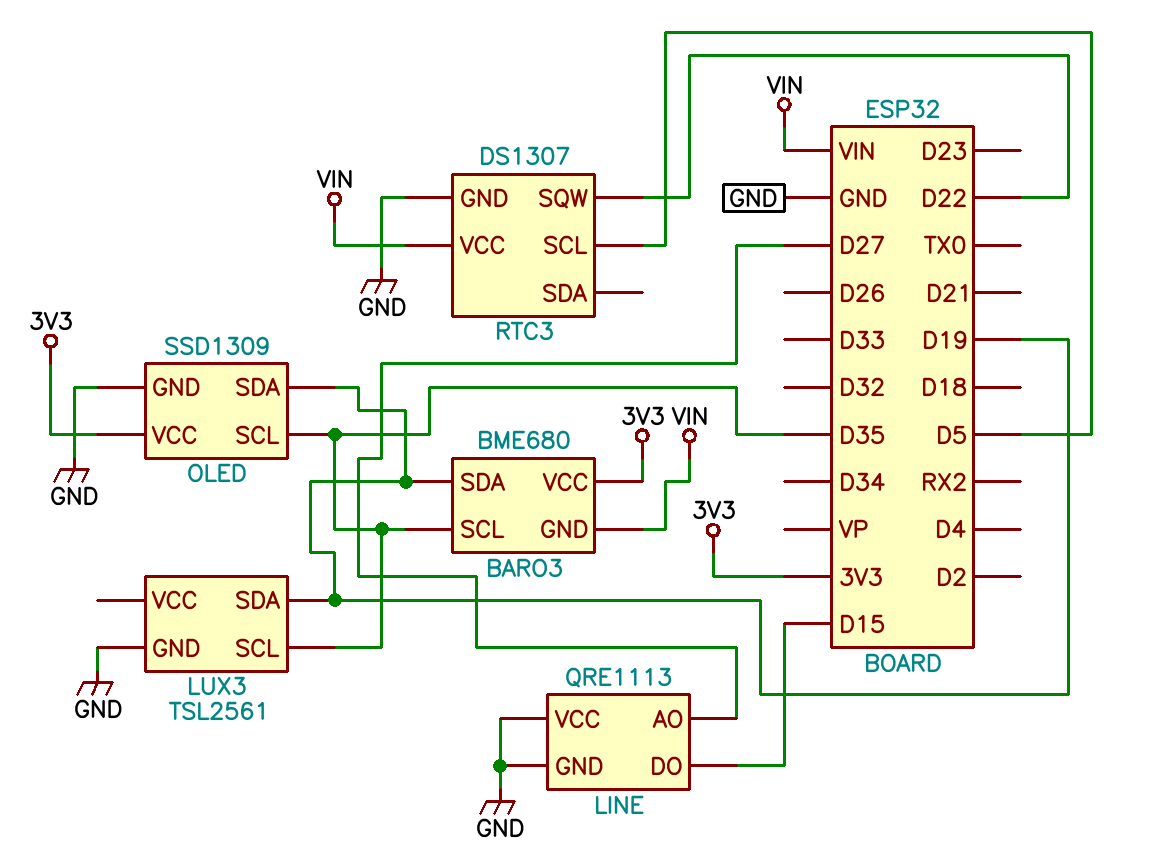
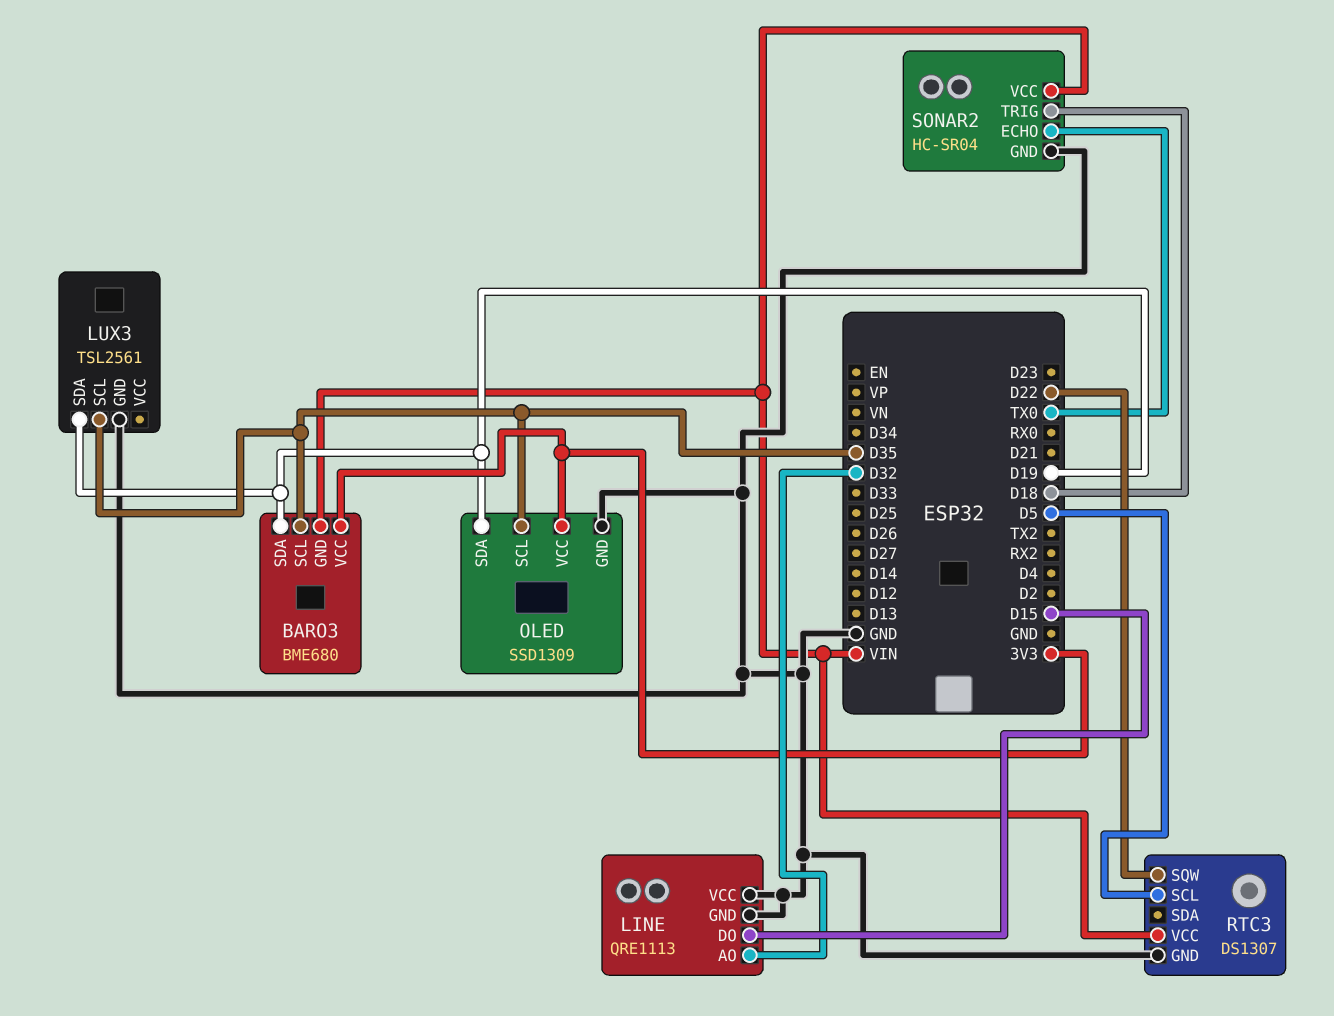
LINE pin AO: D27 -> D32
SONAR2: none -> HC-SR04
SONAR2 pin ECHO: none -> TX0
SONAR2 pin GND: none -> GND
SONAR2 pin TRIG: none -> D18
SONAR2 pin VCC: none -> VIN

